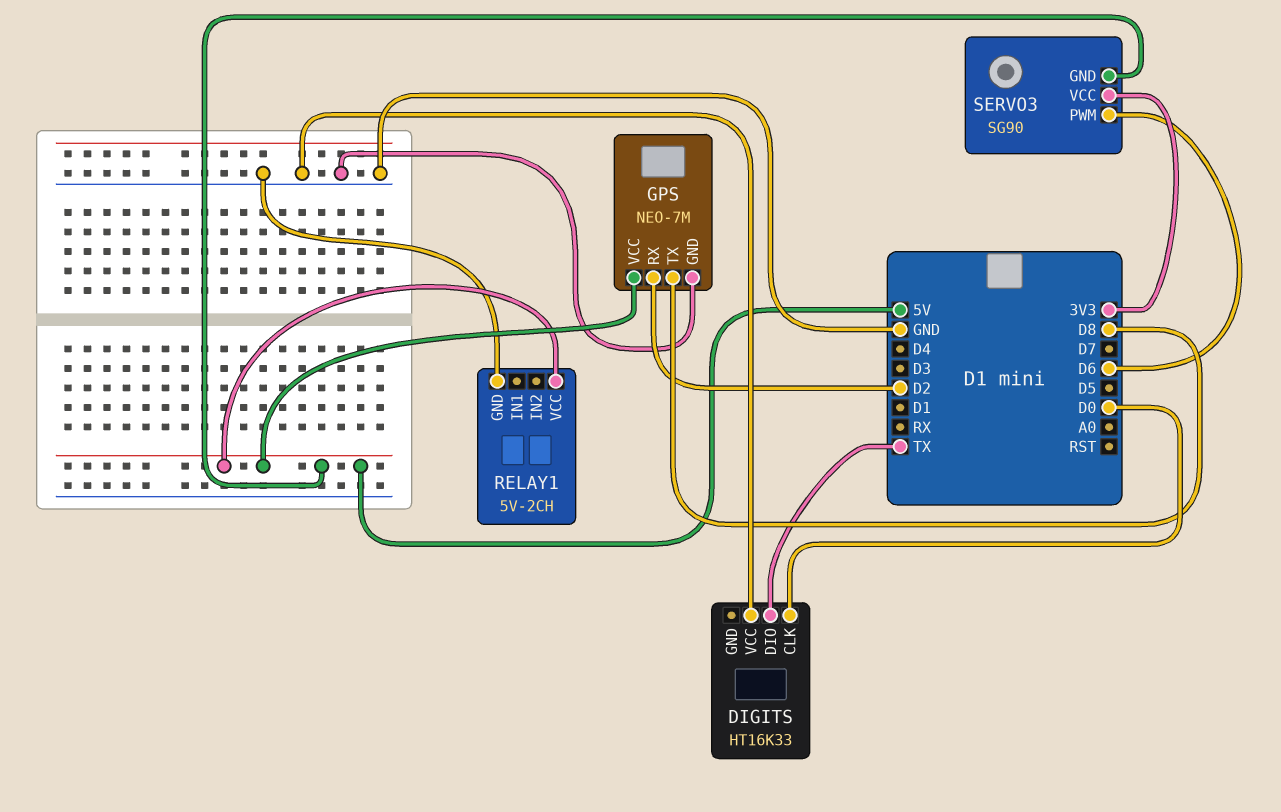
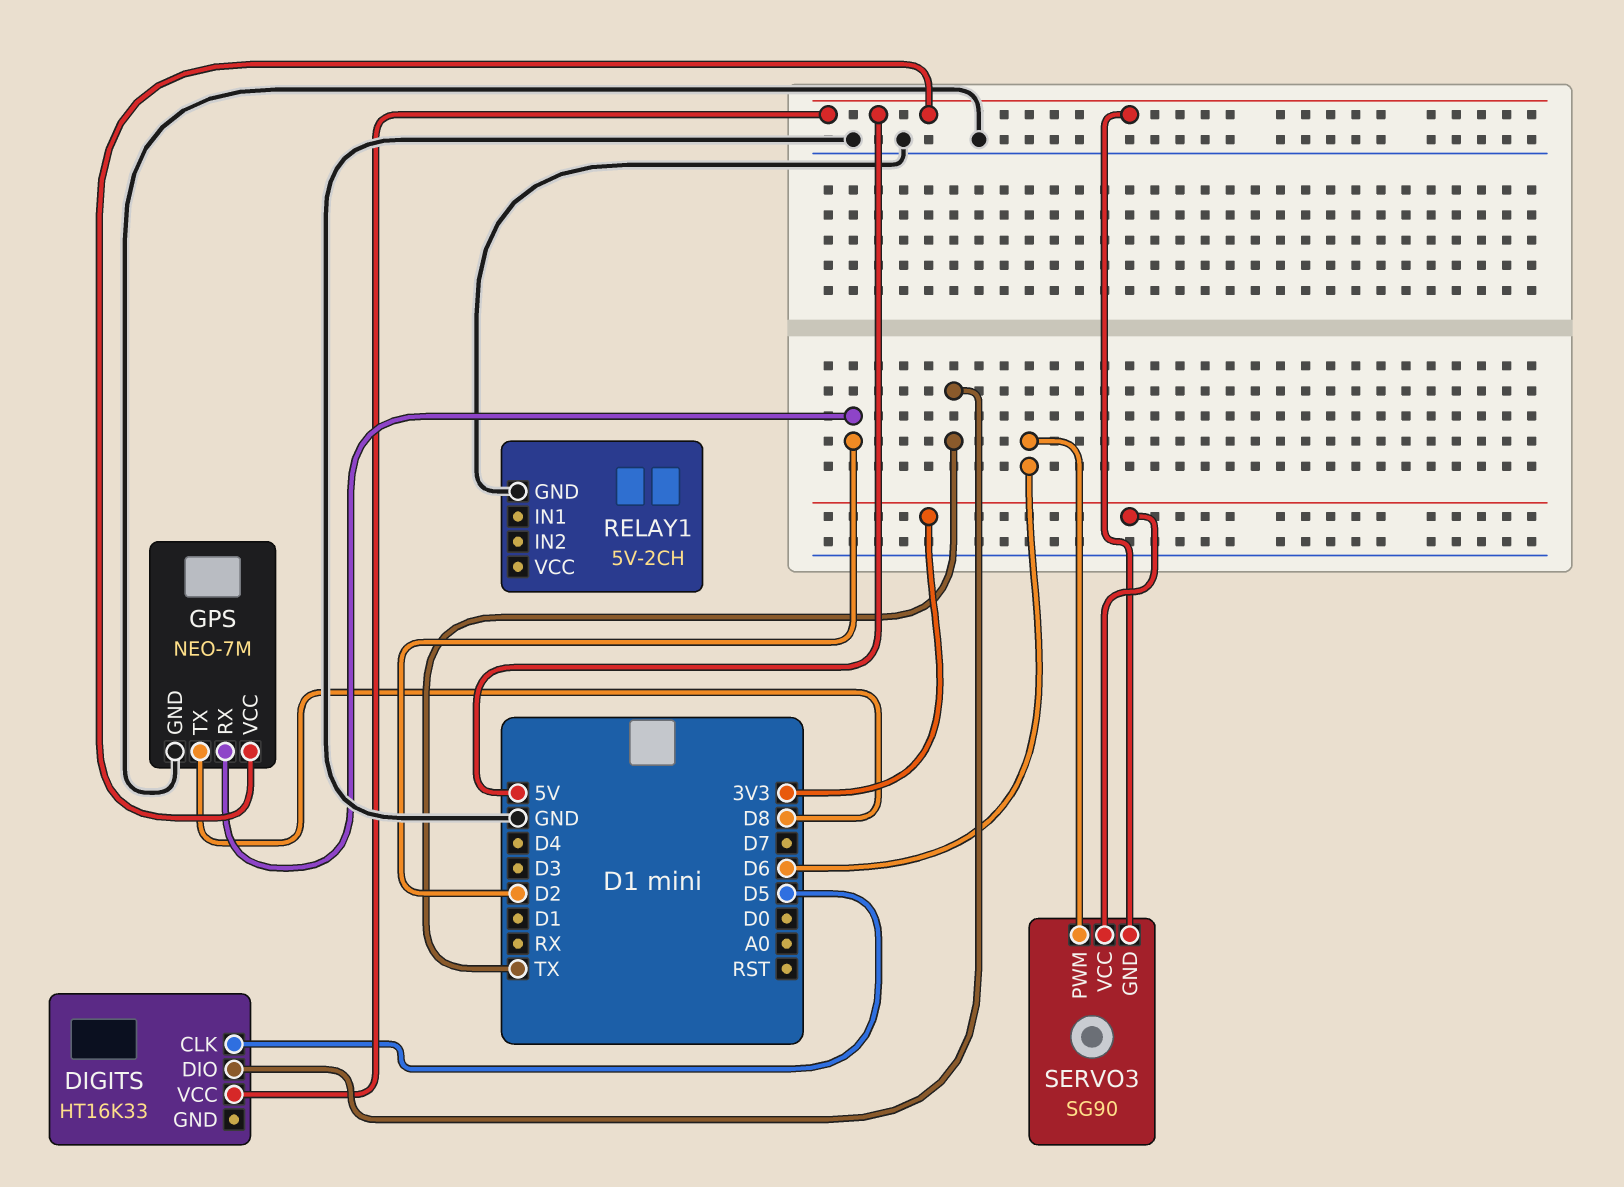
DIGITS pin CLK: D0 -> D5
DIGITS pin VCC: GND -> 5V
RELAY1 pin VCC: 5V -> none

